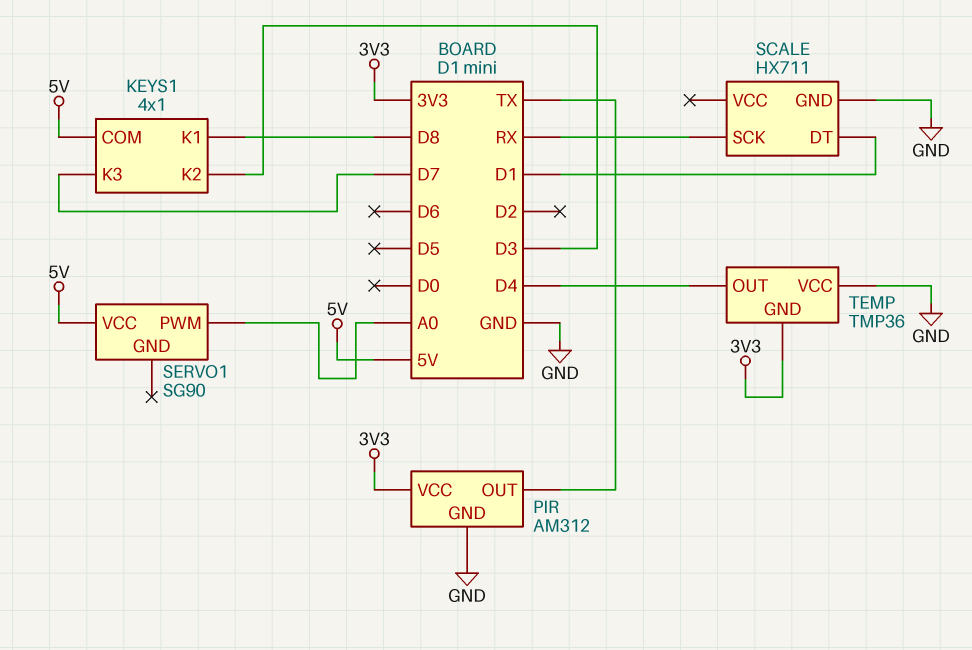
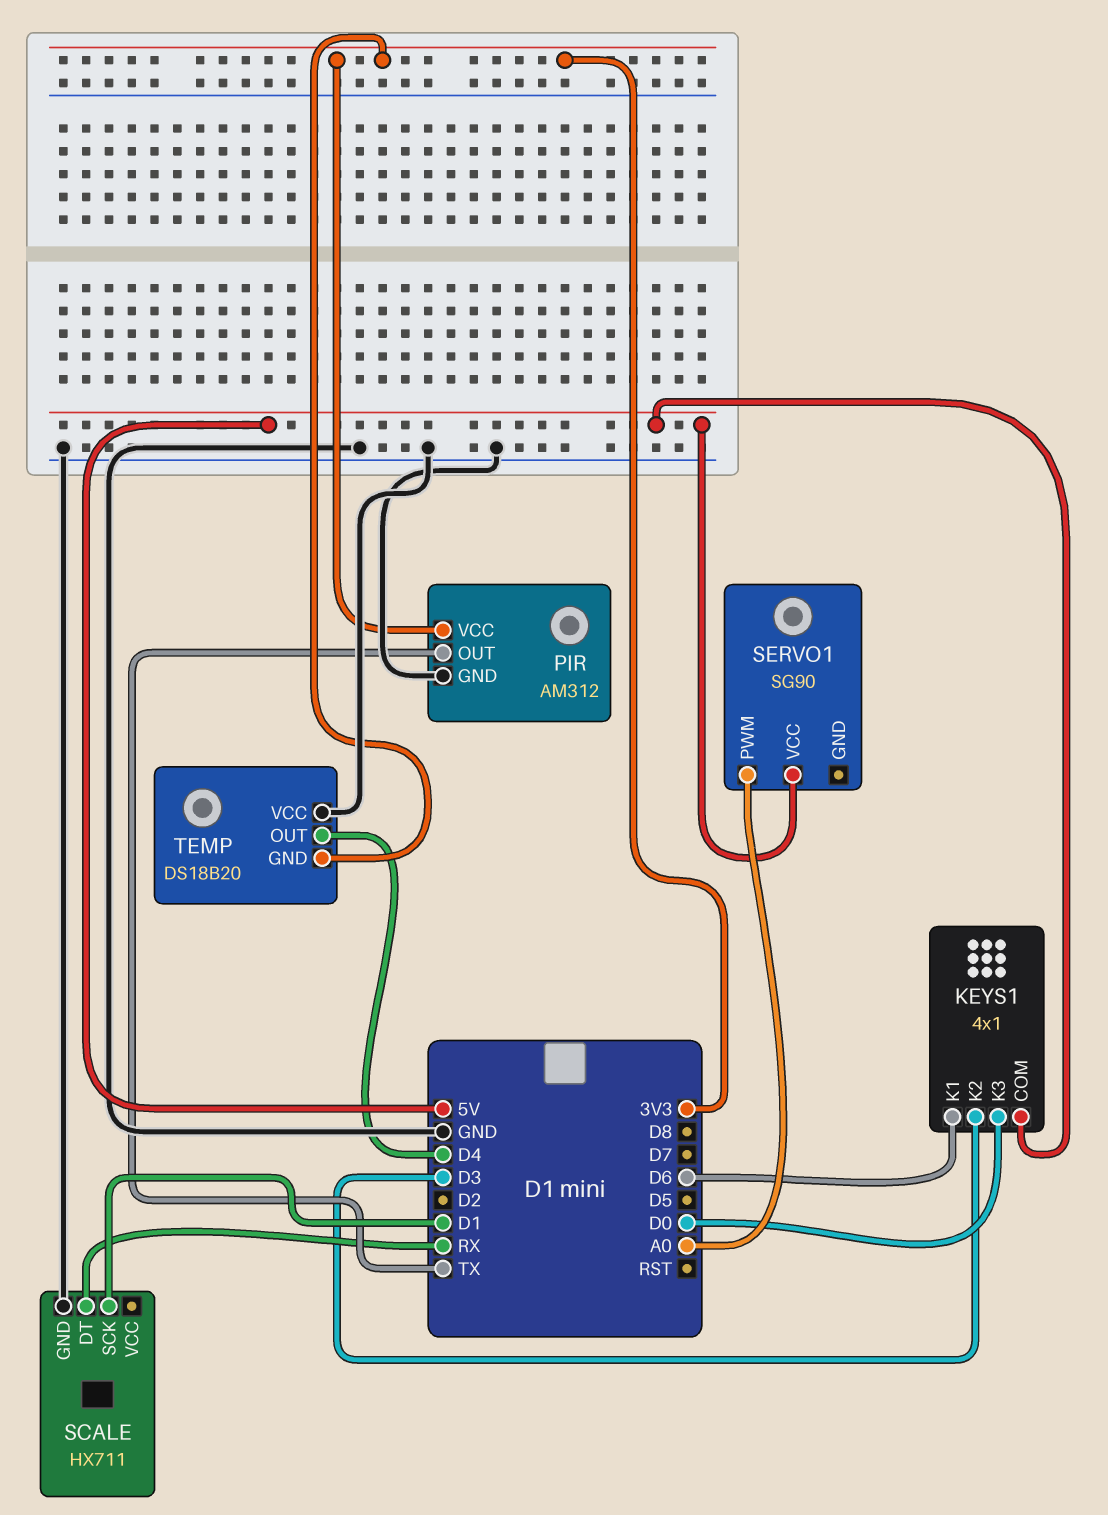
KEYS1 pin K1: D8 -> D6
KEYS1 pin K3: D7 -> D0
SCALE pin DT: D1 -> RX
SCALE pin SCK: RX -> D1
TEMP: TMP36 -> DS18B20

